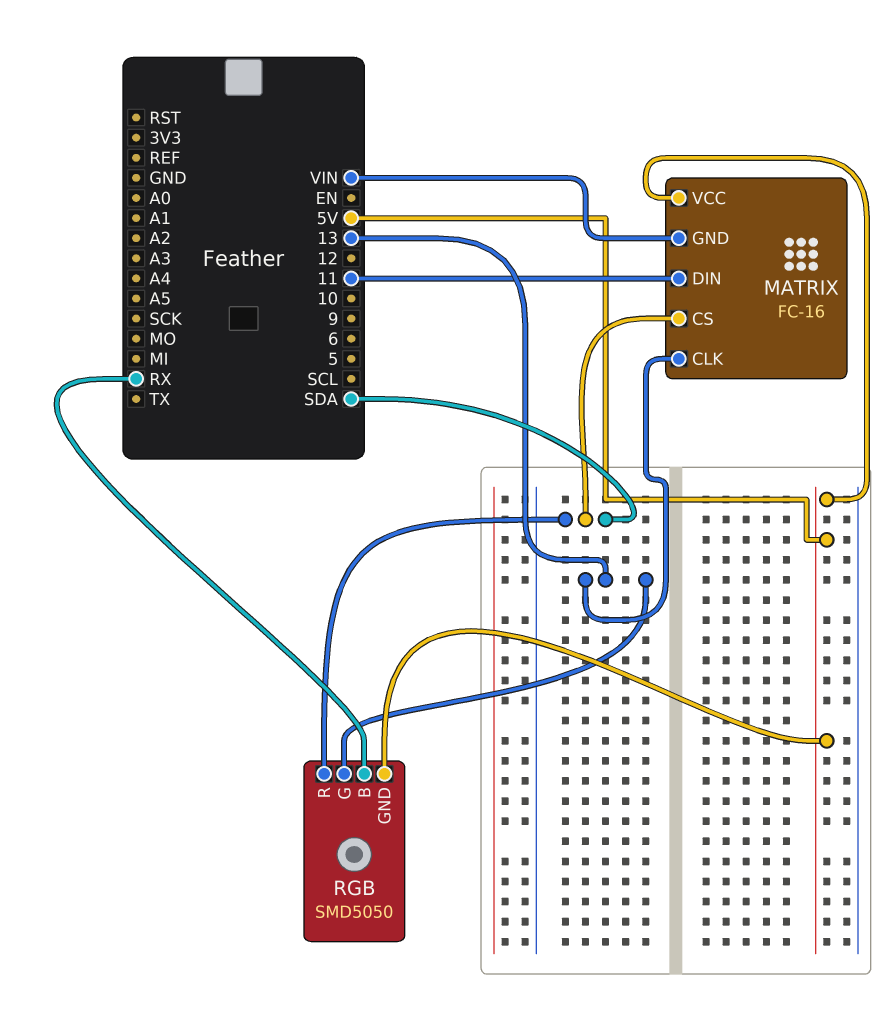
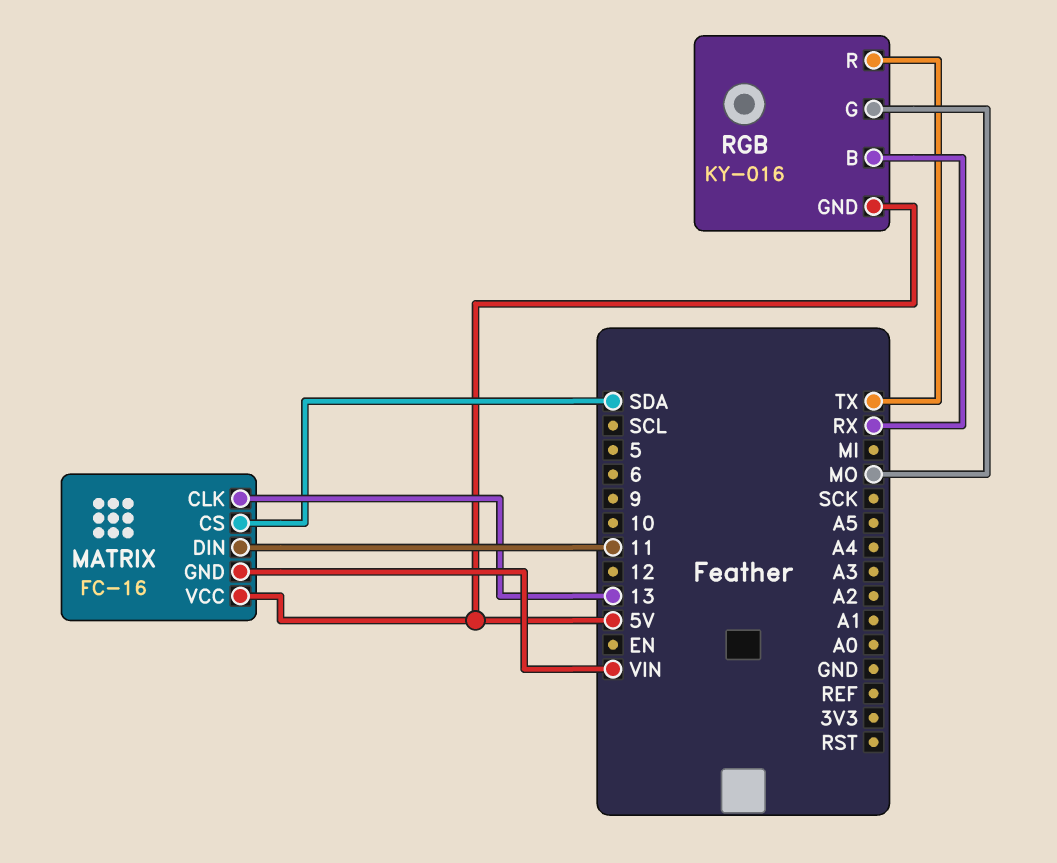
RGB: SMD5050 -> KY-016
RGB pin G: 13 -> MO
RGB pin R: SDA -> TX

